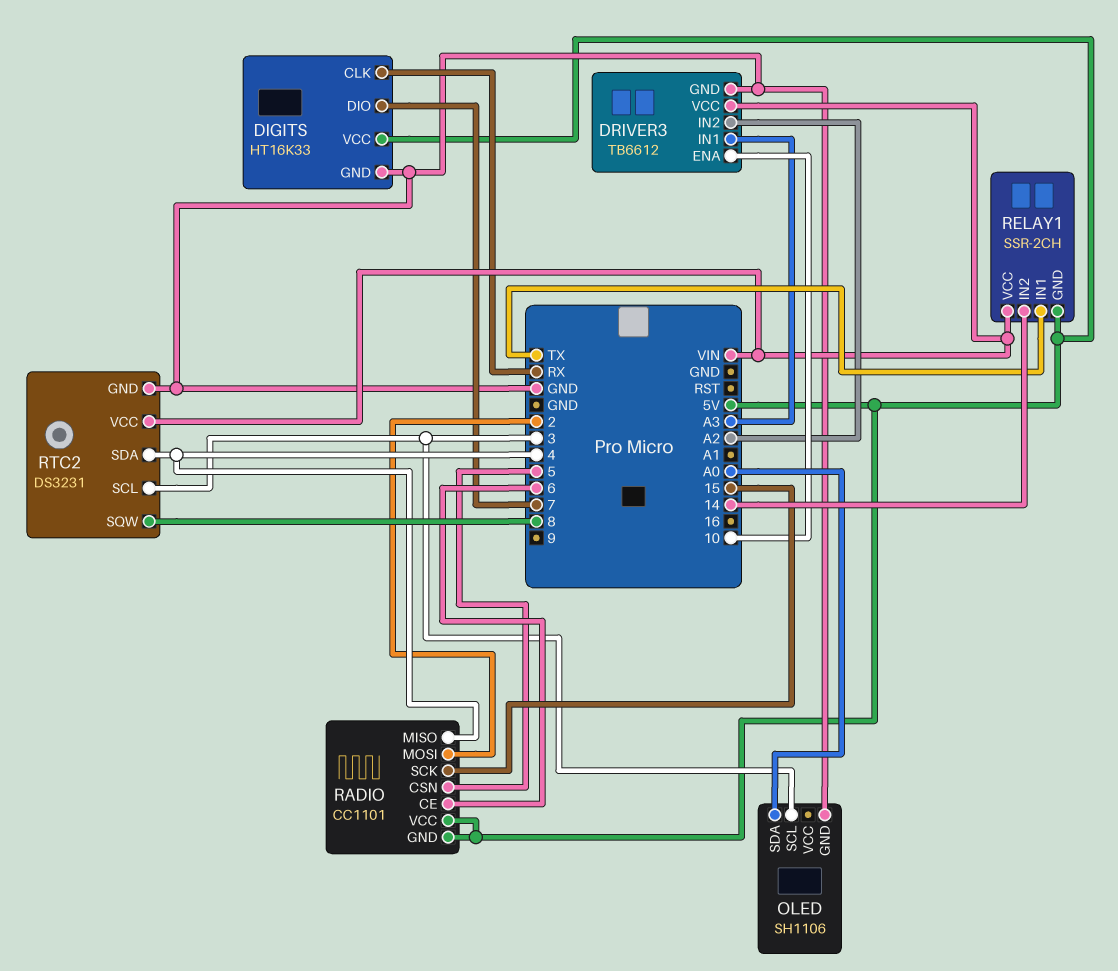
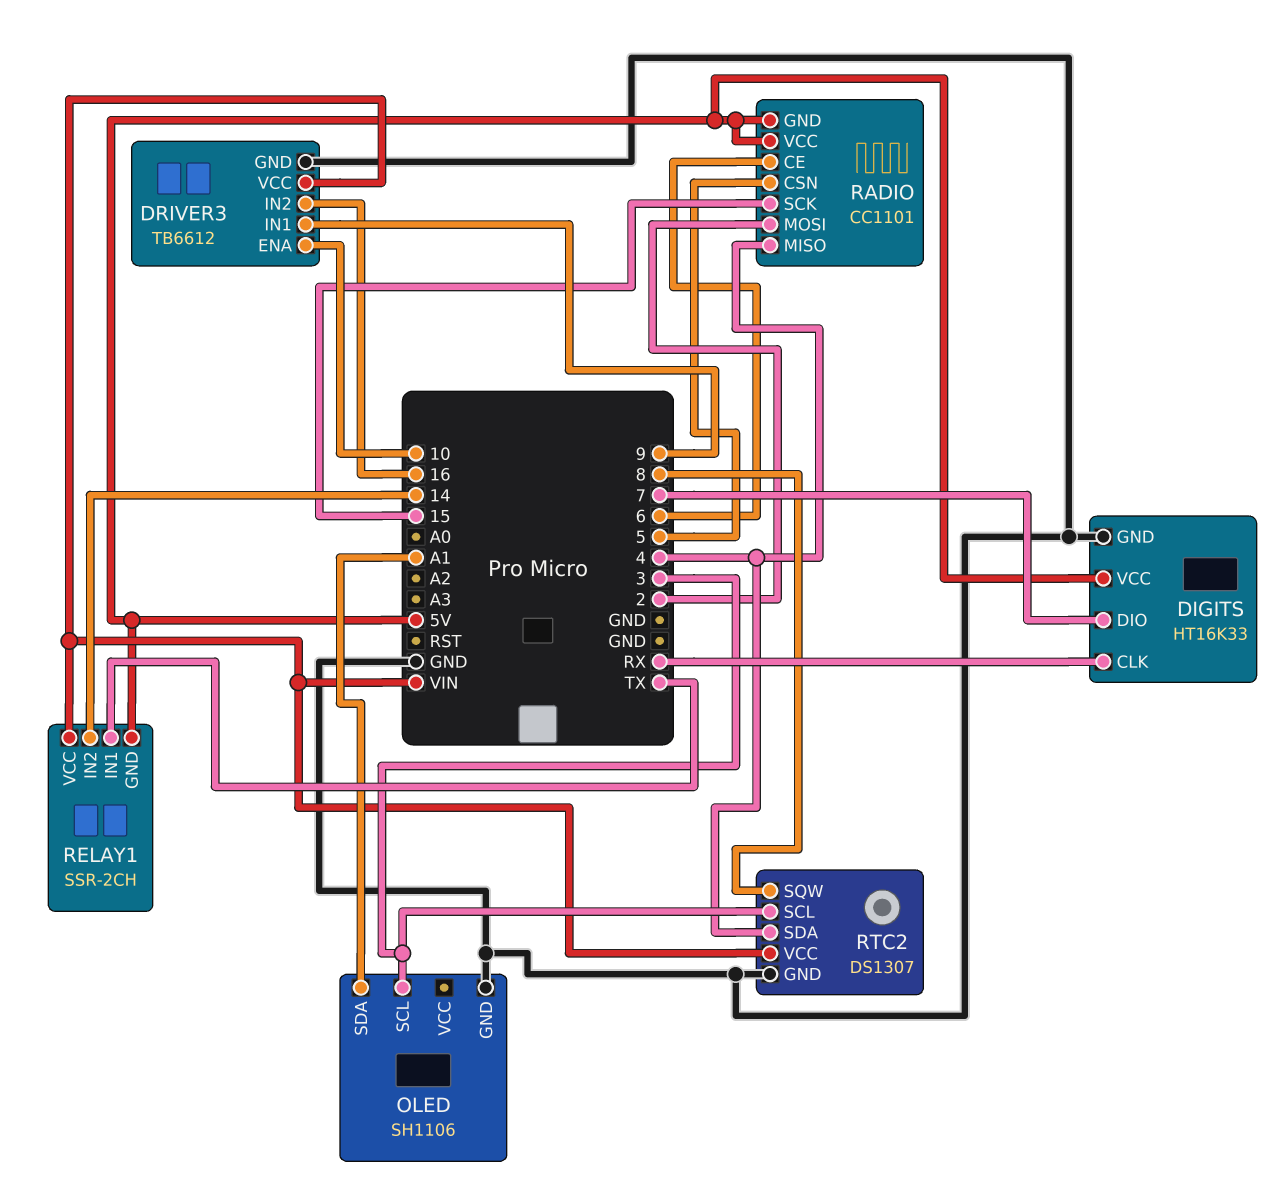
DRIVER3 pin IN1: A3 -> 9
DRIVER3 pin IN2: A2 -> 16
OLED pin SDA: A0 -> A1
RTC2: DS3231 -> DS1307

